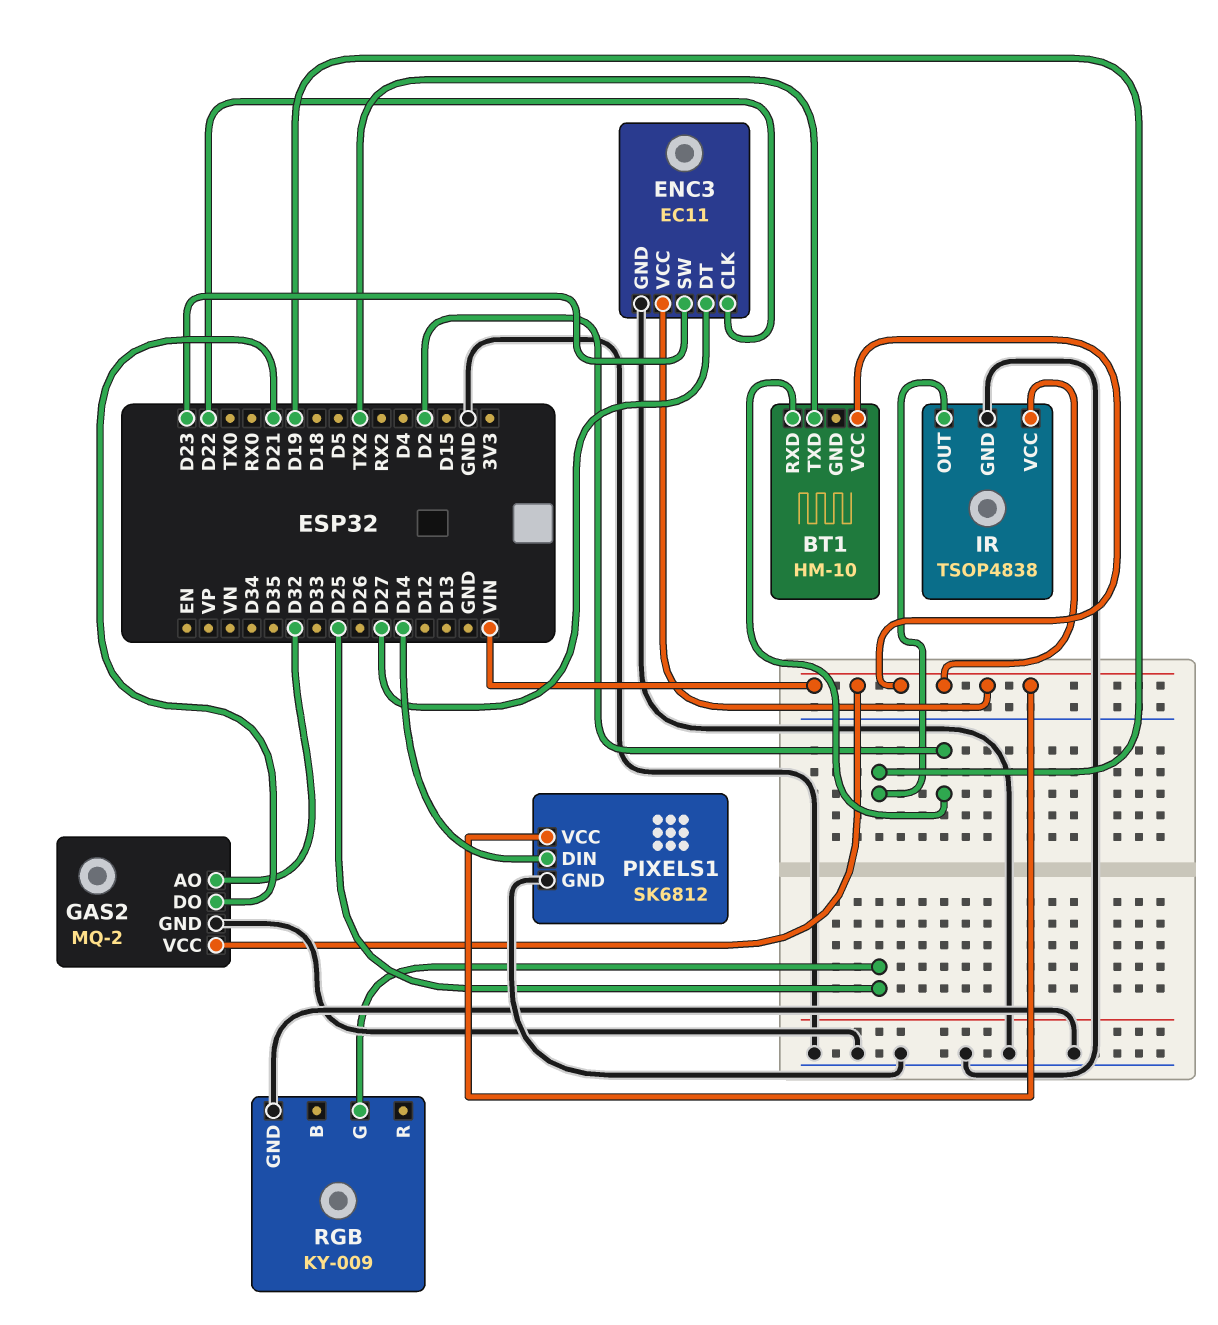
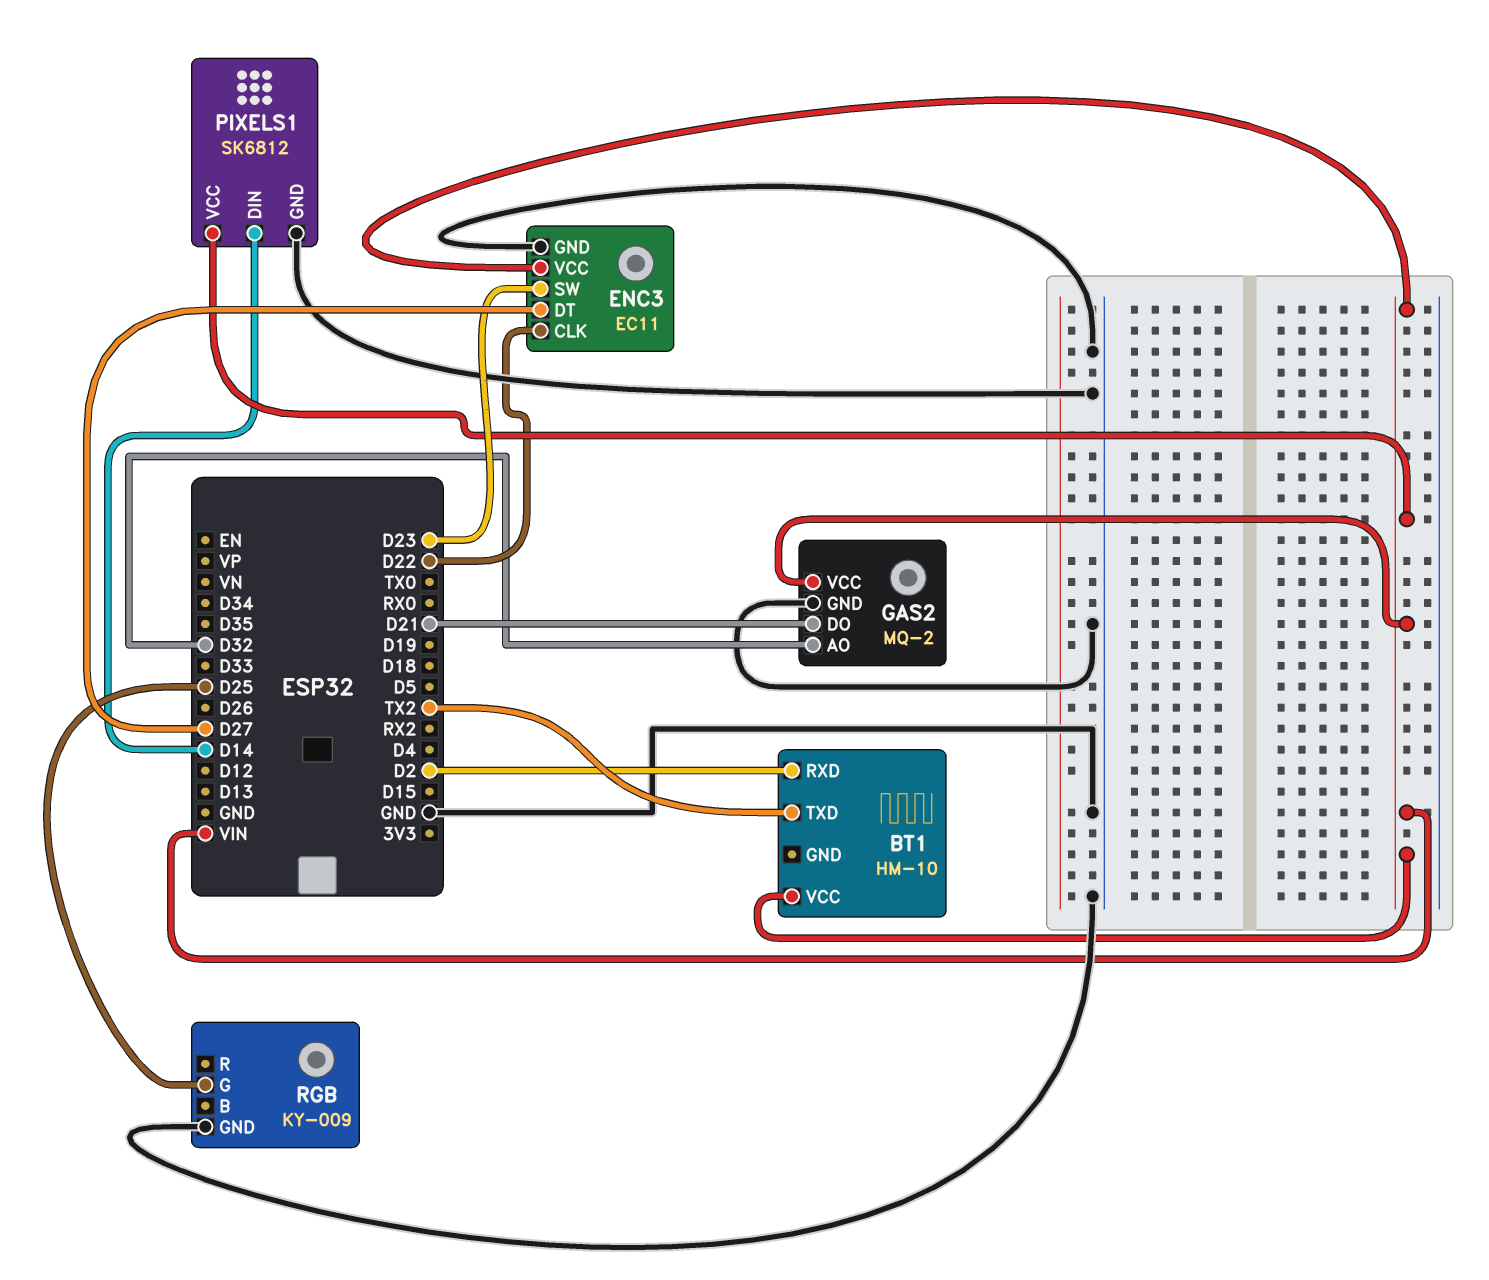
IR: TSOP4838 -> none
IR pin GND: GND -> none
IR pin OUT: D19 -> none
IR pin VCC: VIN -> none

